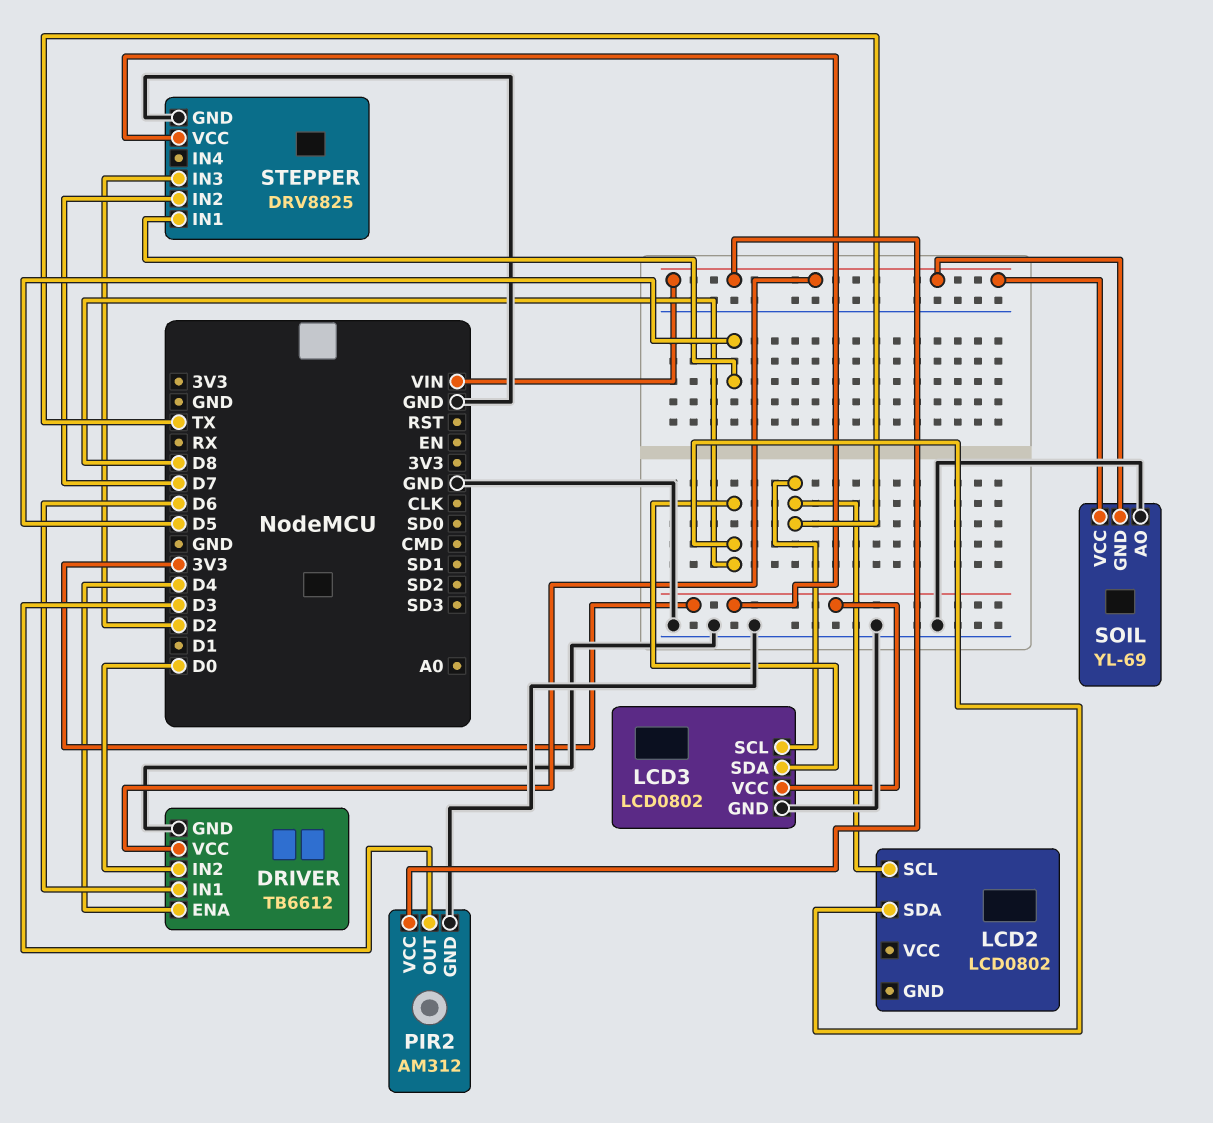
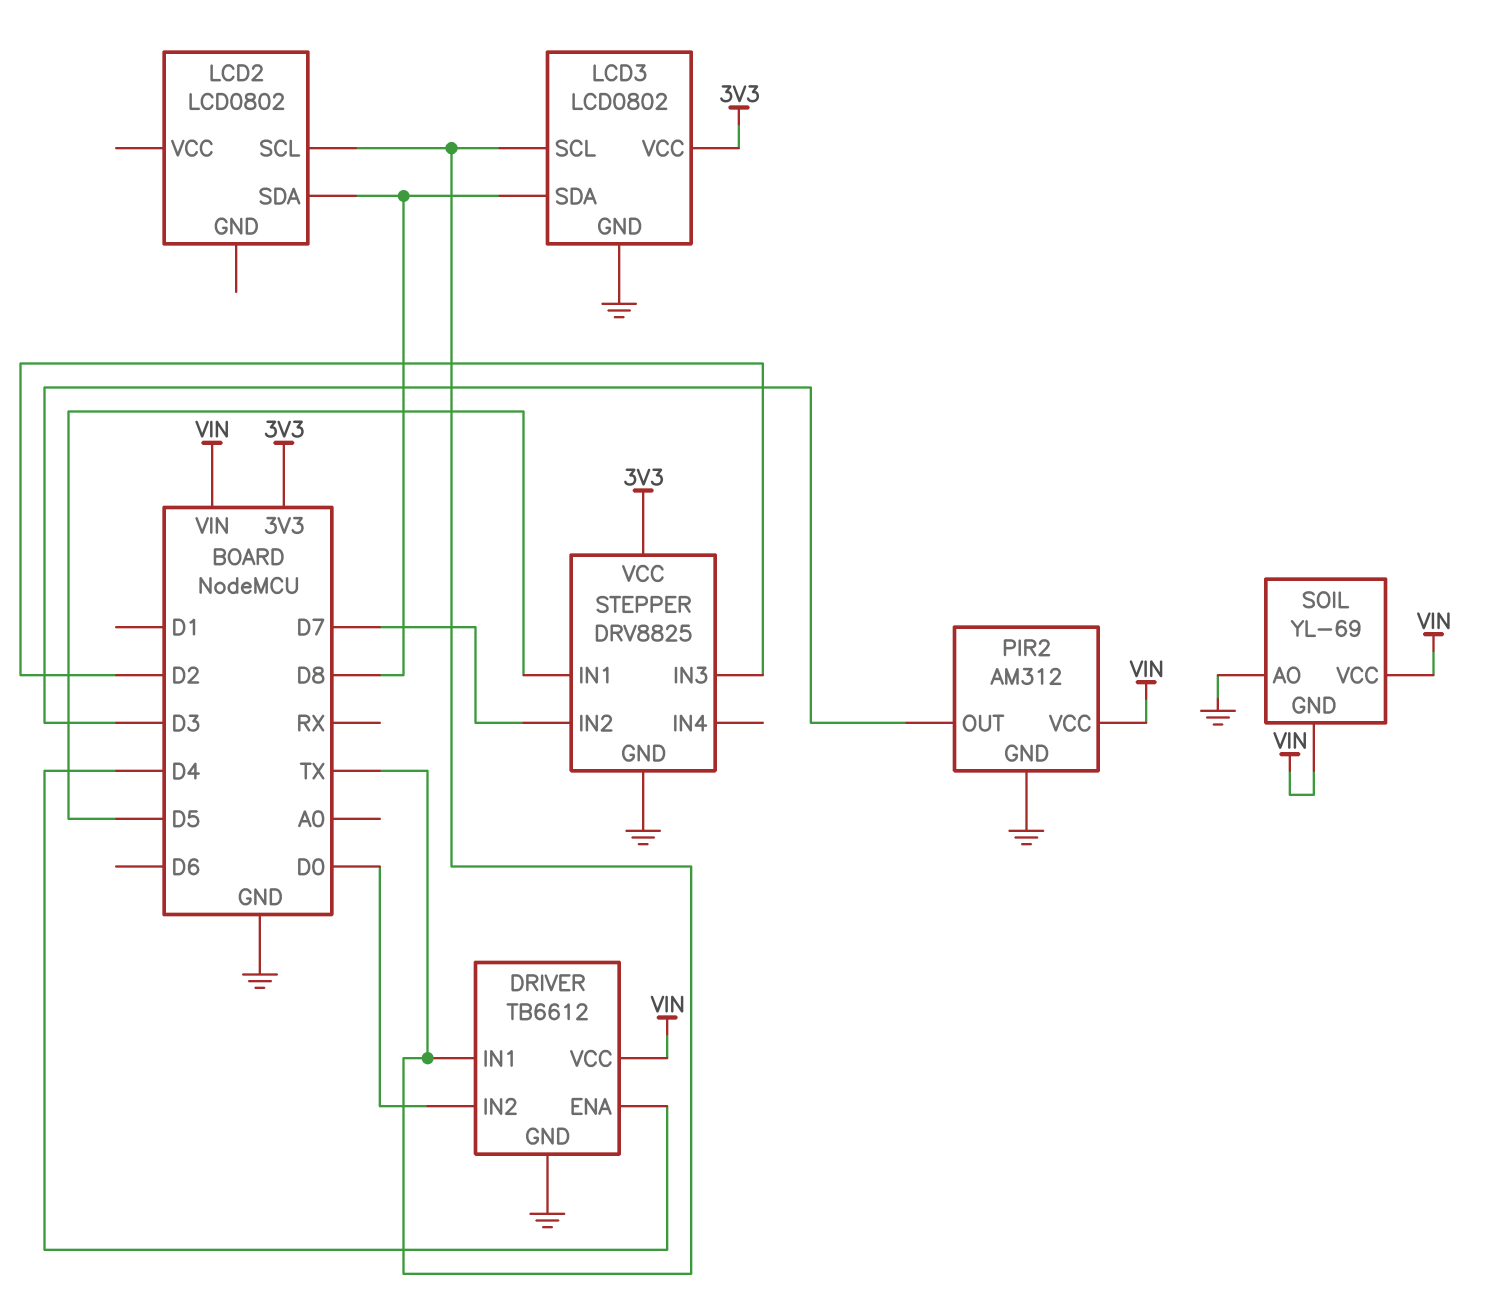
DRIVER pin IN1: D6 -> TX

